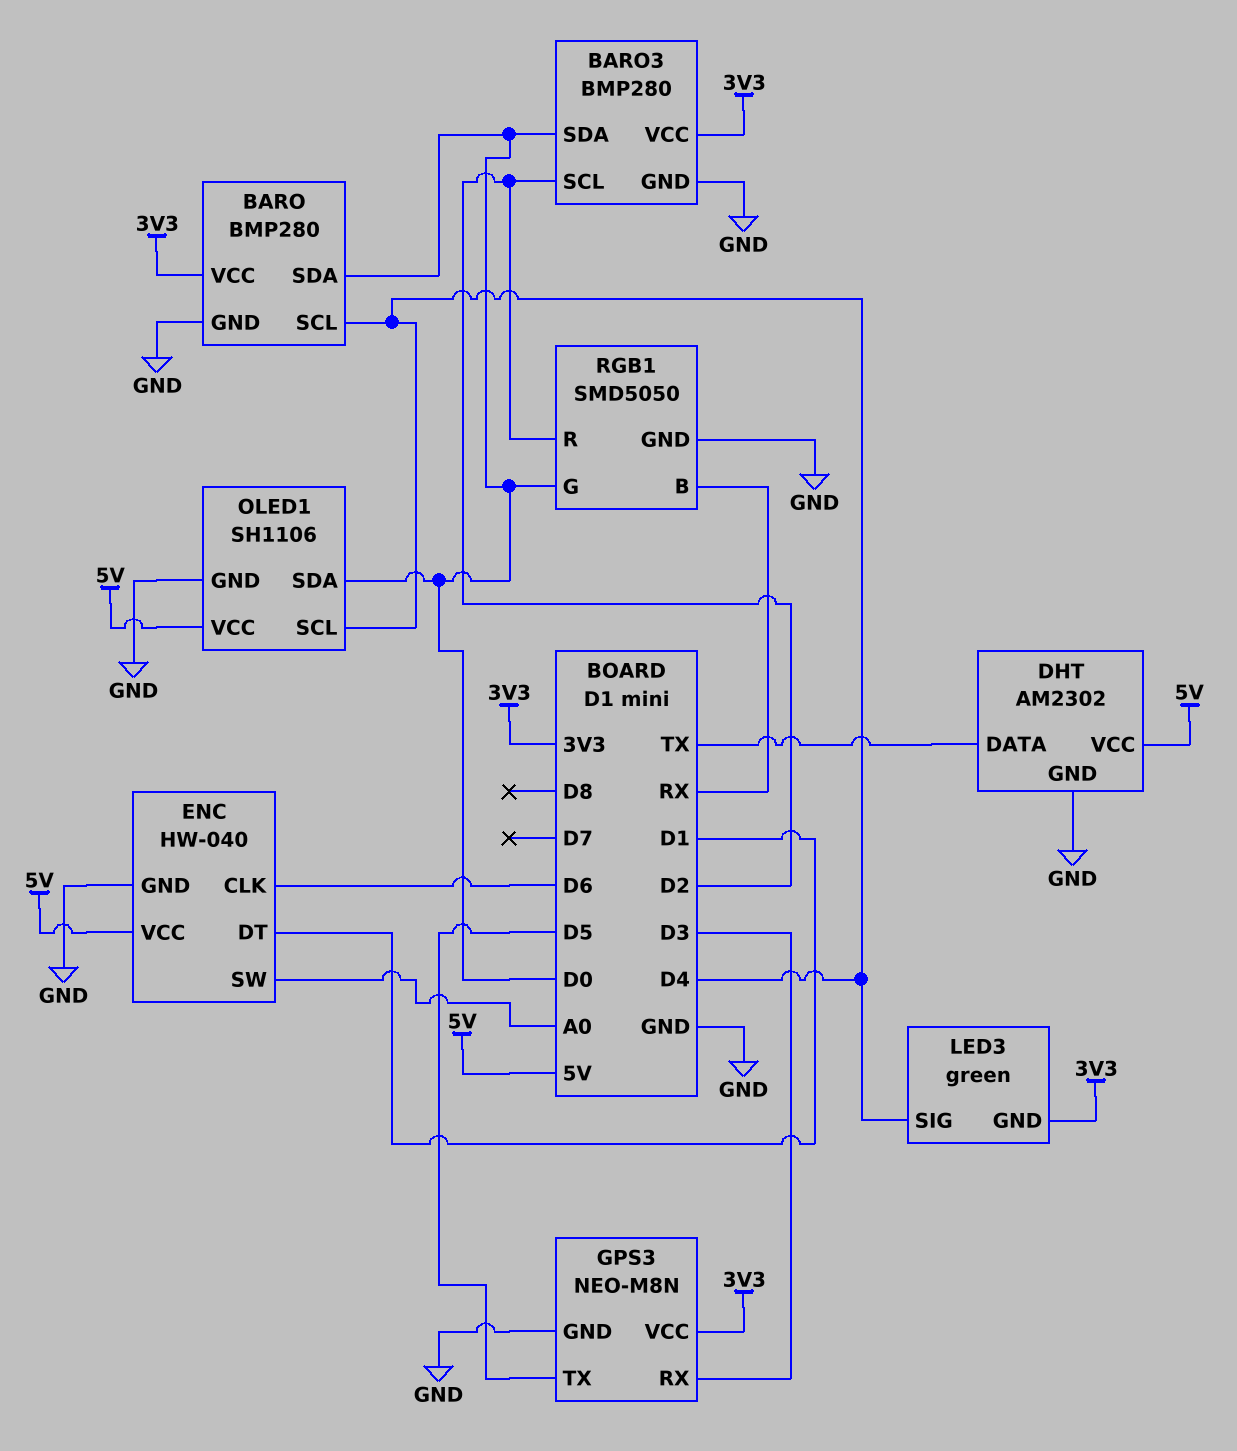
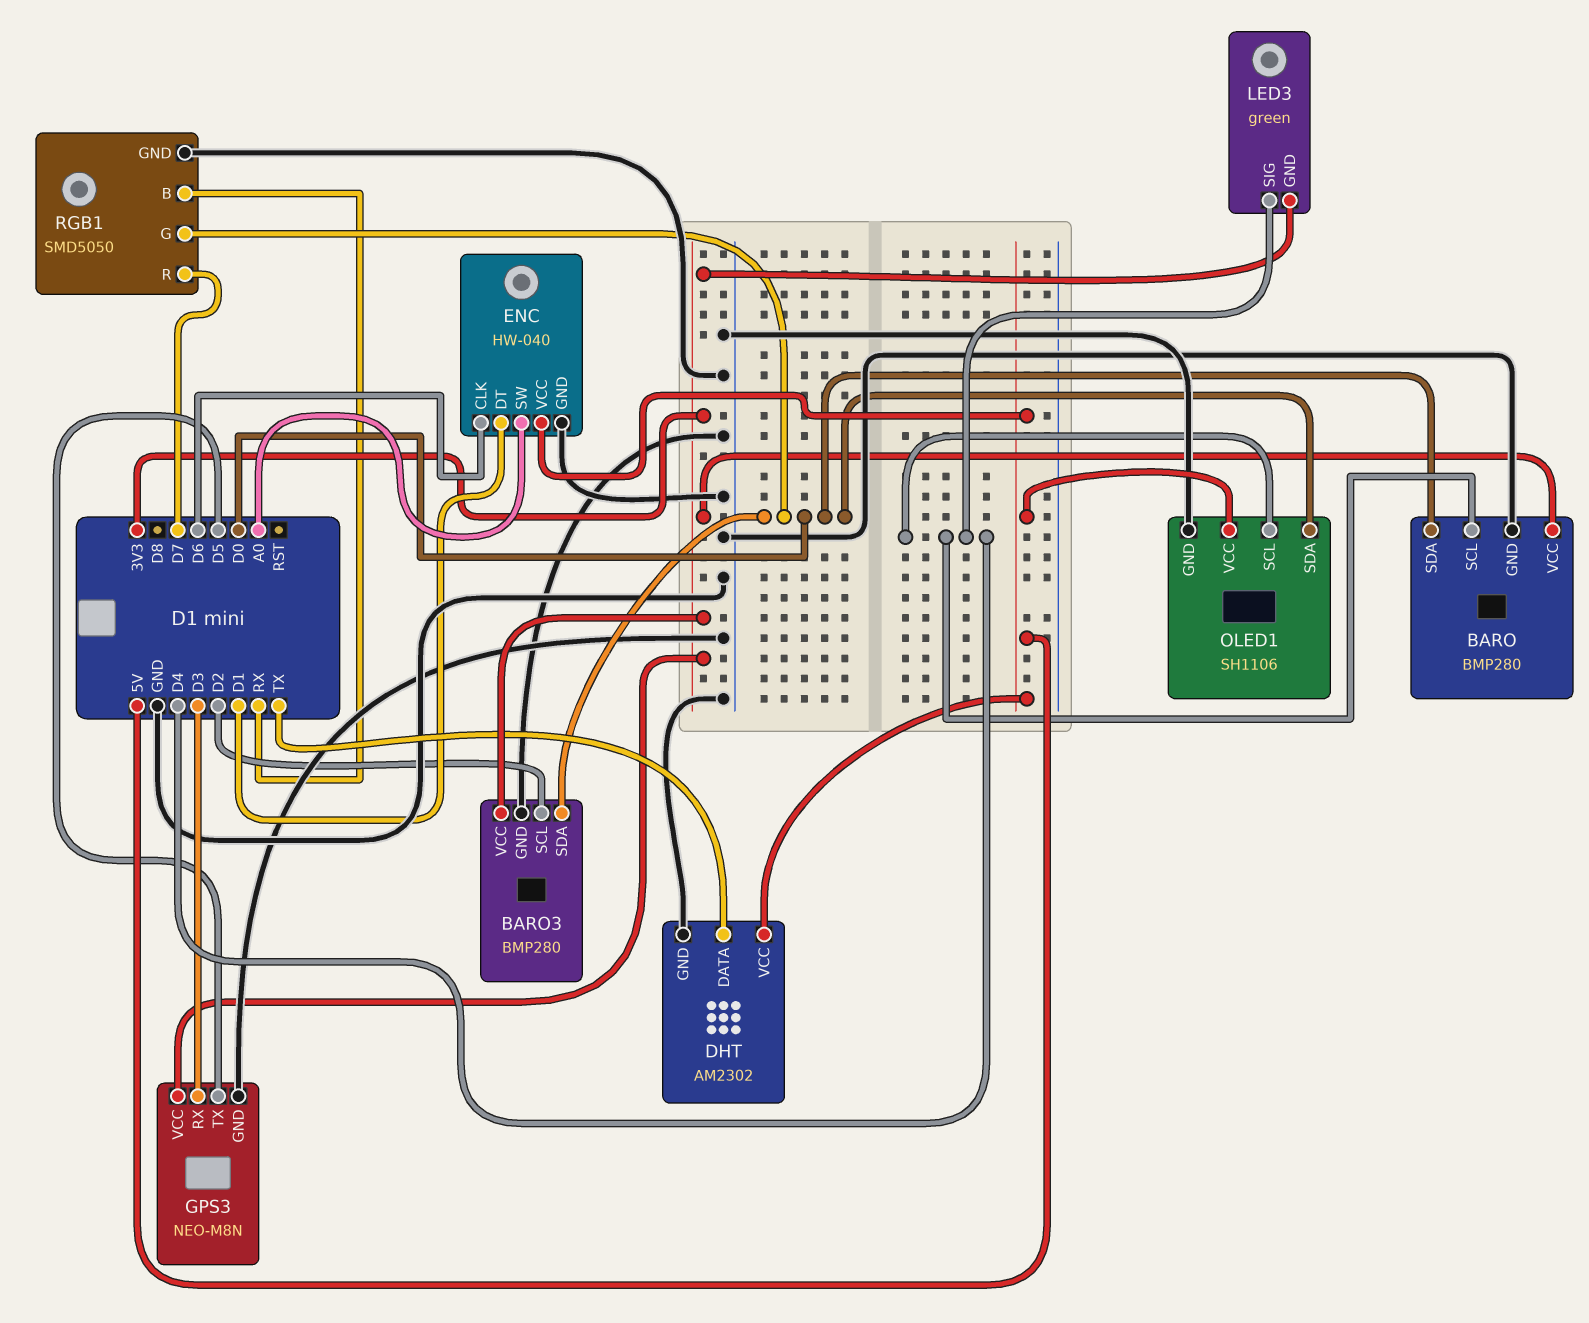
RGB1 pin R: D2 -> D7

